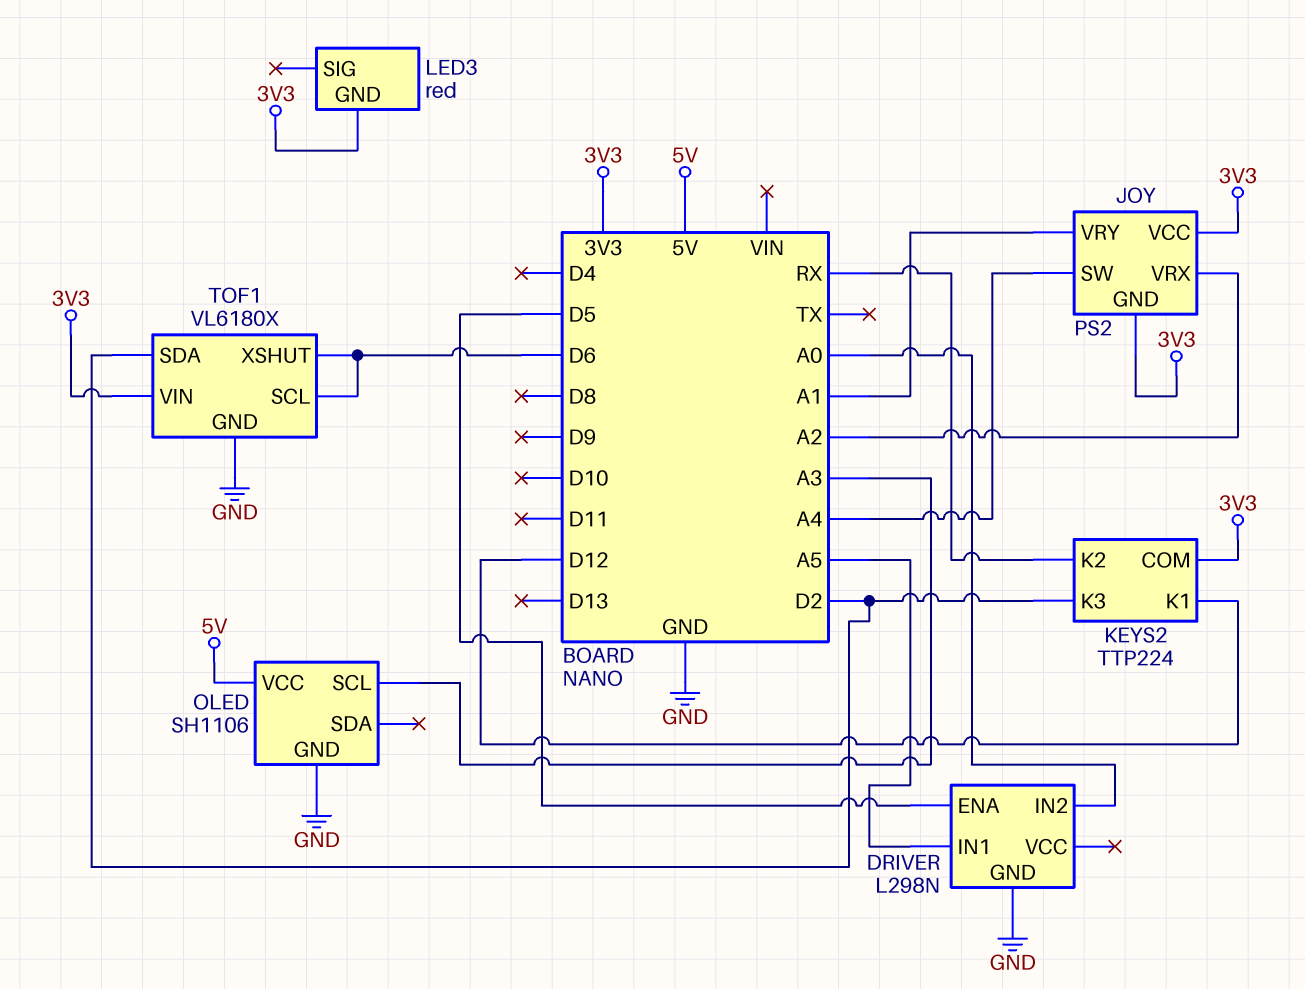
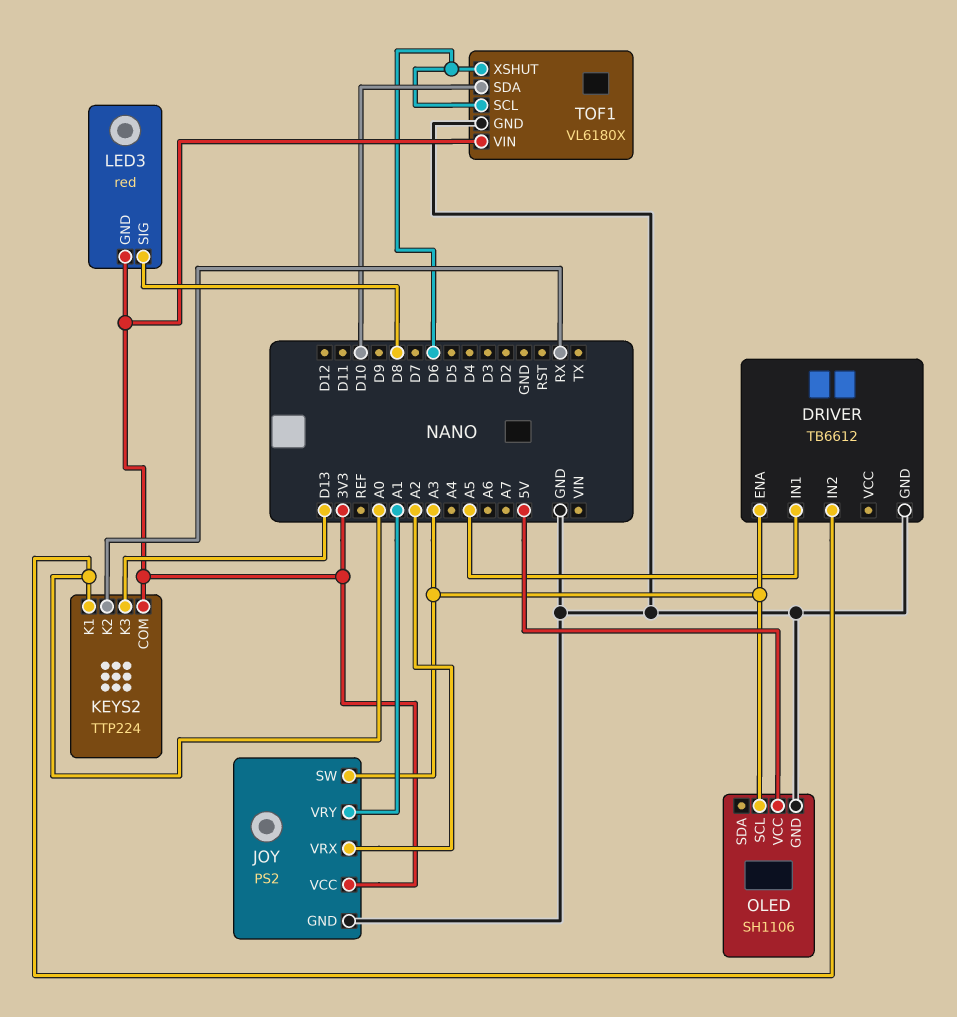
DRIVER: L298N -> TB6612
DRIVER pin ENA: D5 -> A3
JOY pin GND: 3V3 -> GND
JOY pin SW: A4 -> A3
KEYS2 pin K1: D12 -> A0
KEYS2 pin K3: D2 -> D13
LED3 pin SIG: none -> D8
TOF1 pin SDA: D2 -> D10

